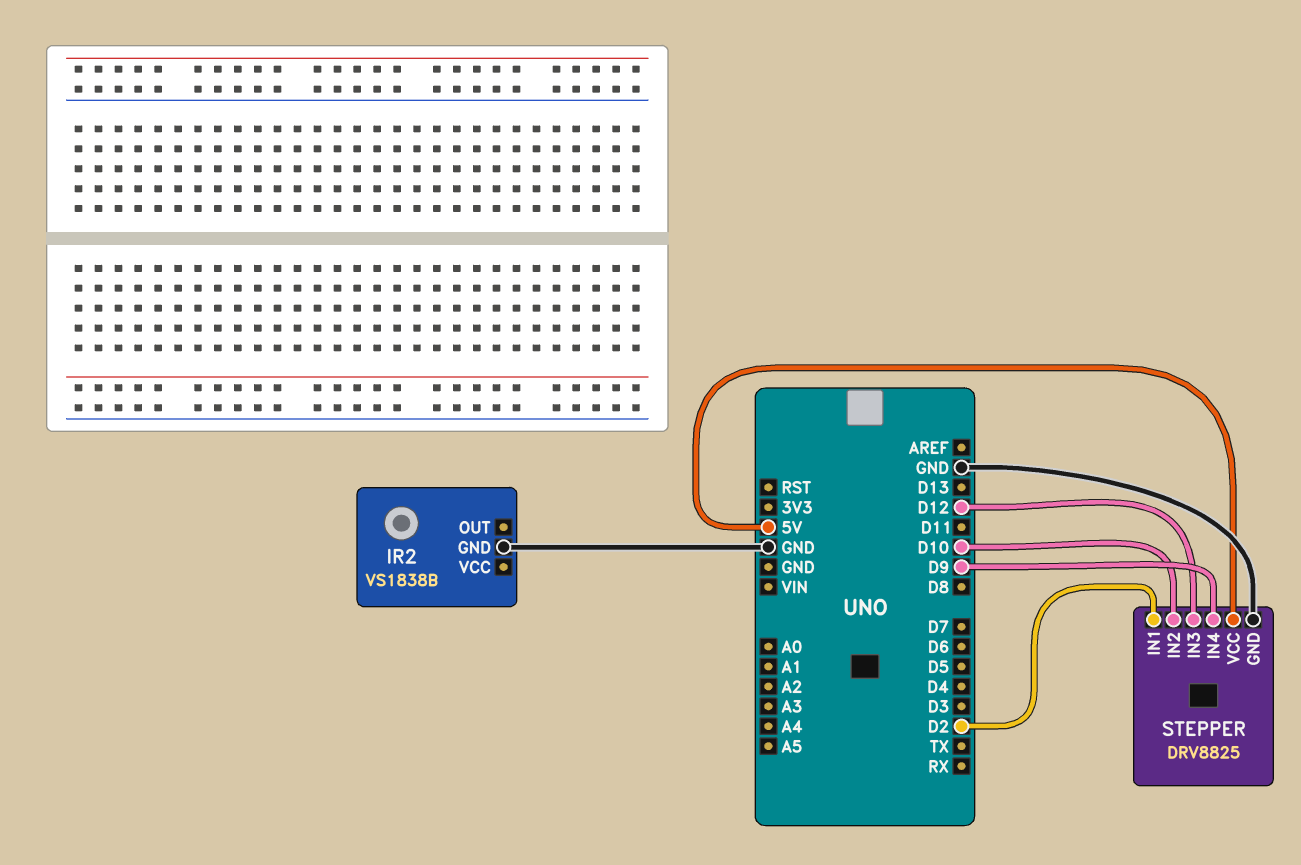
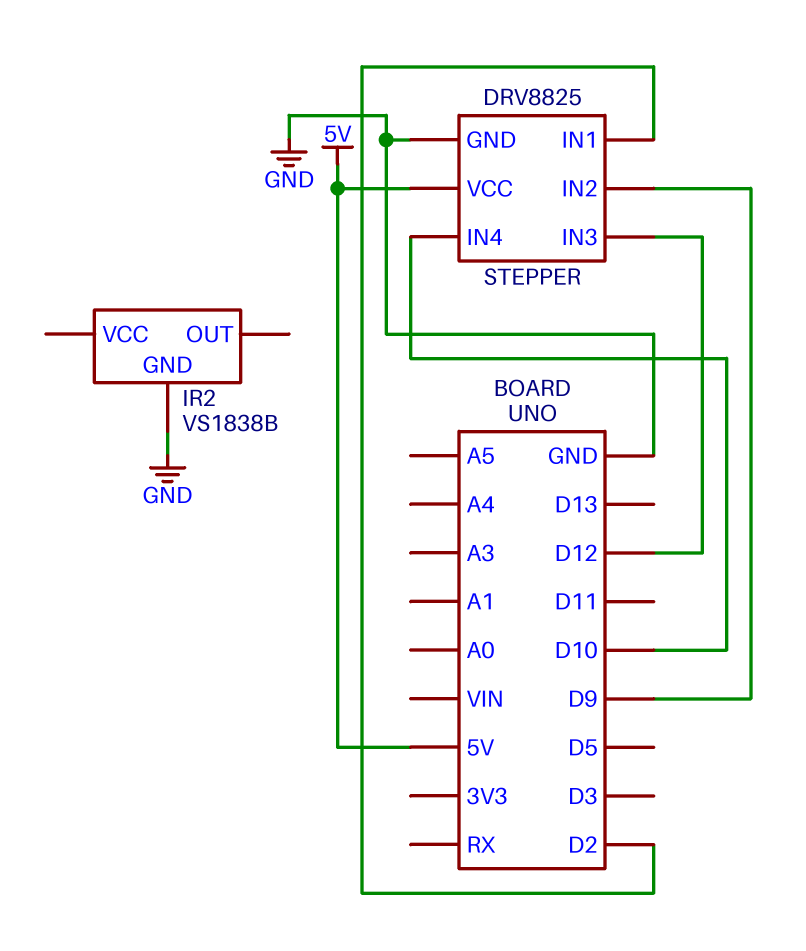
STEPPER pin IN2: D10 -> D9
STEPPER pin IN4: D9 -> D10

